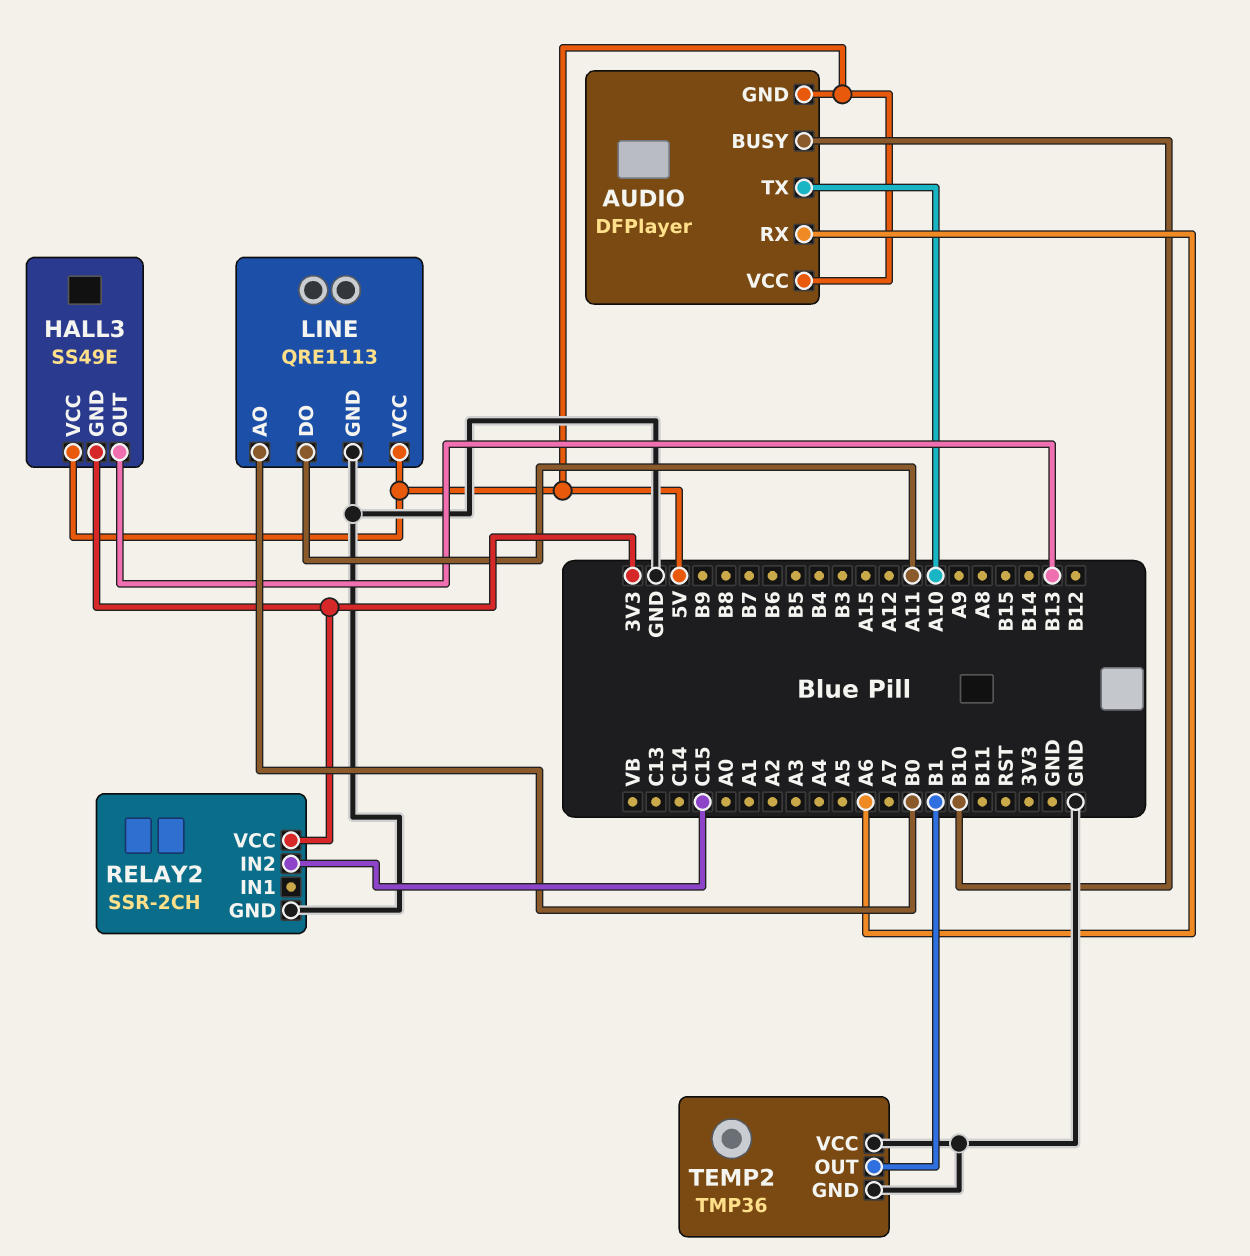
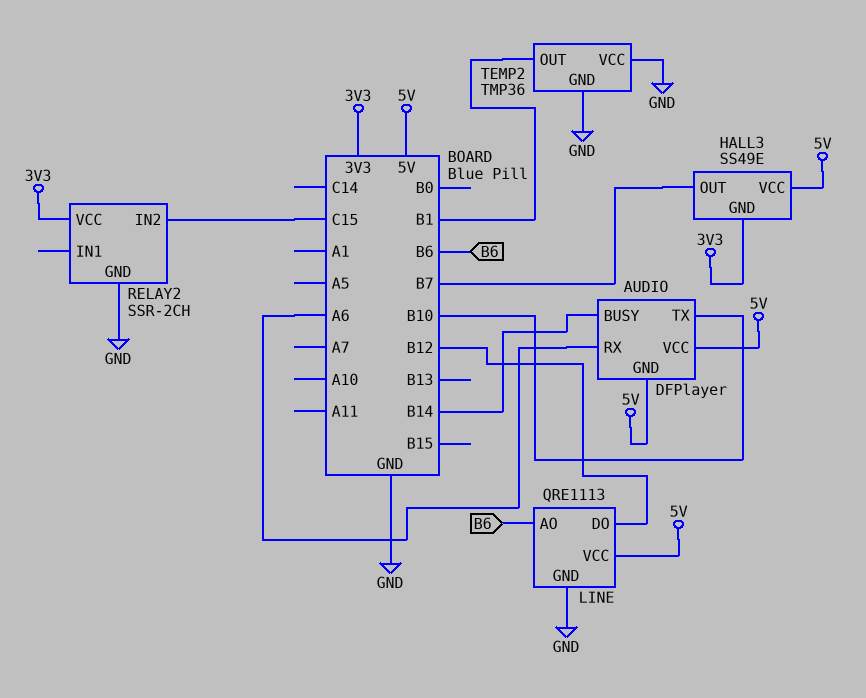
AUDIO pin BUSY: B10 -> B14
AUDIO pin TX: A10 -> B10
HALL3 pin OUT: B13 -> B7
LINE pin AO: B0 -> B6
LINE pin DO: A11 -> B12

